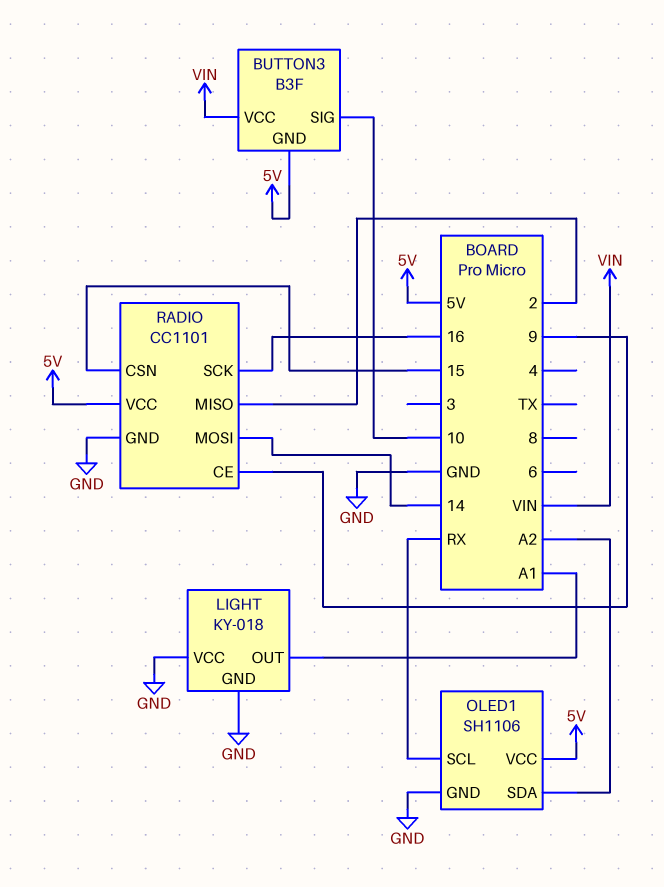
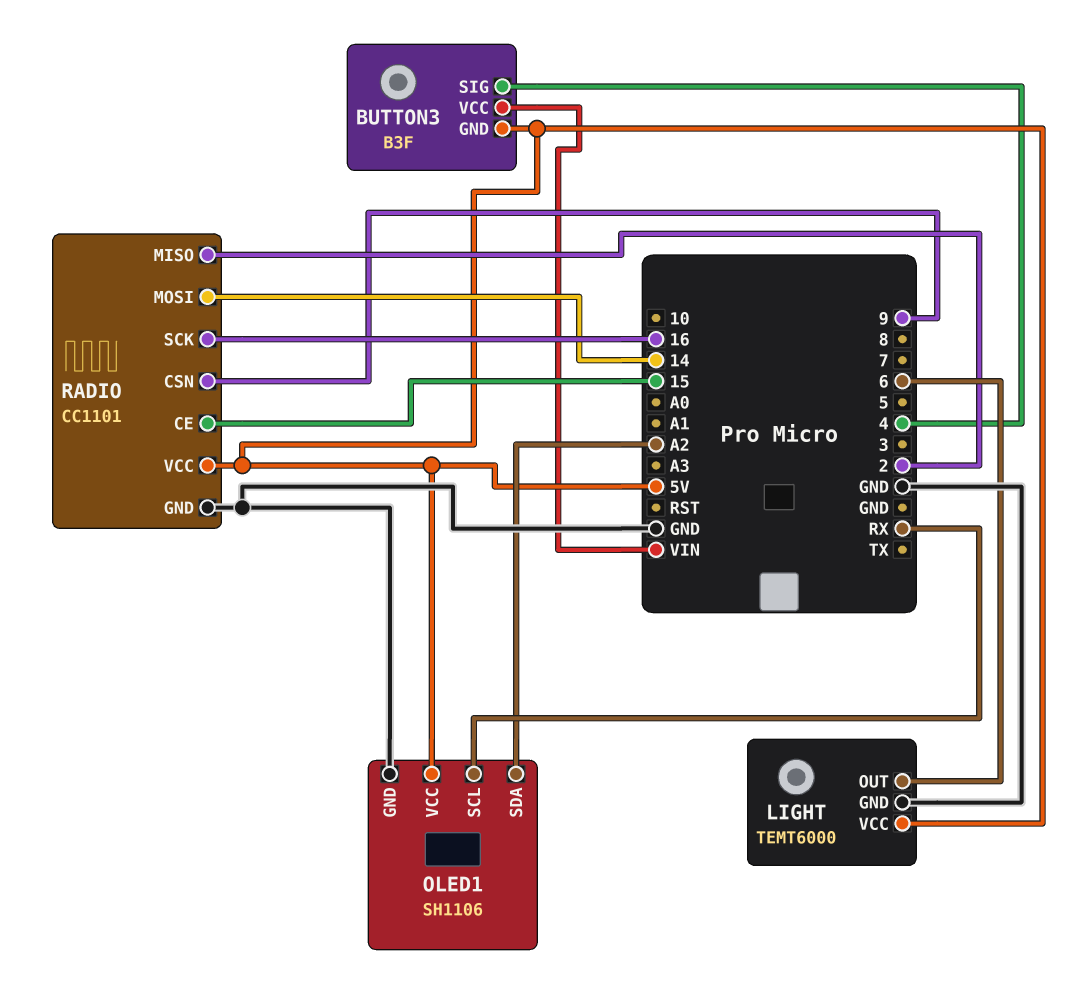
BUTTON3 pin SIG: 10 -> 4
LIGHT: KY-018 -> TEMT6000
LIGHT pin OUT: A1 -> 6
LIGHT pin VCC: GND -> 5V
RADIO pin CE: 9 -> 15
RADIO pin CSN: 15 -> 9

